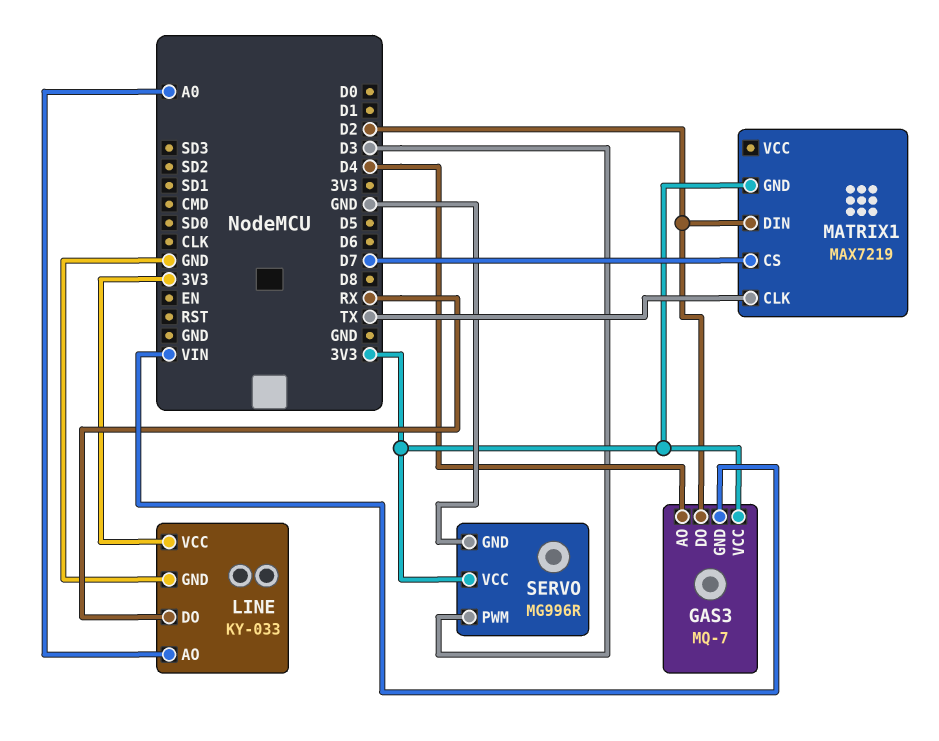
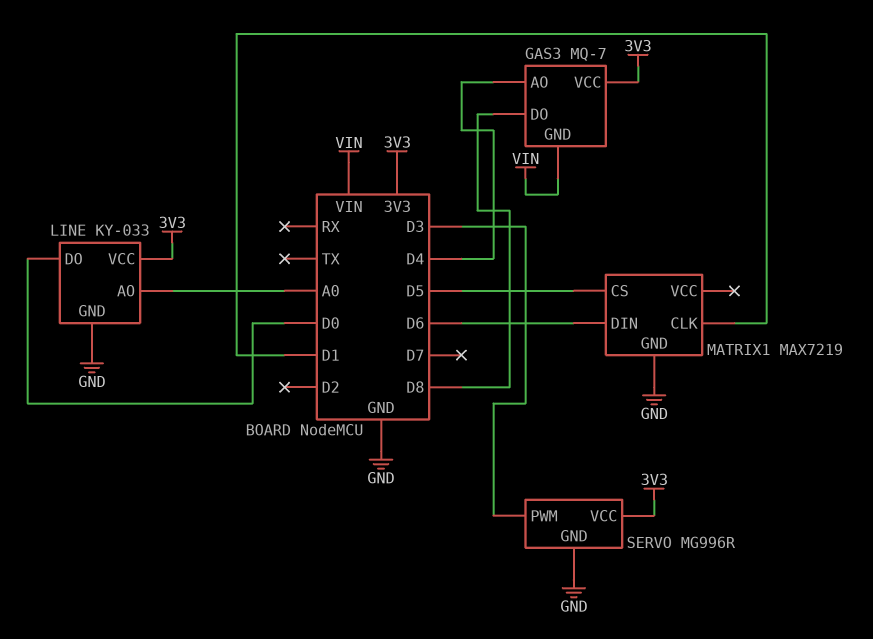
GAS3 pin DO: D2 -> D8
LINE pin DO: RX -> D0
MATRIX1 pin CLK: TX -> D1
MATRIX1 pin CS: D7 -> D5
MATRIX1 pin DIN: D2 -> D6
MATRIX1 pin GND: 3V3 -> GND

